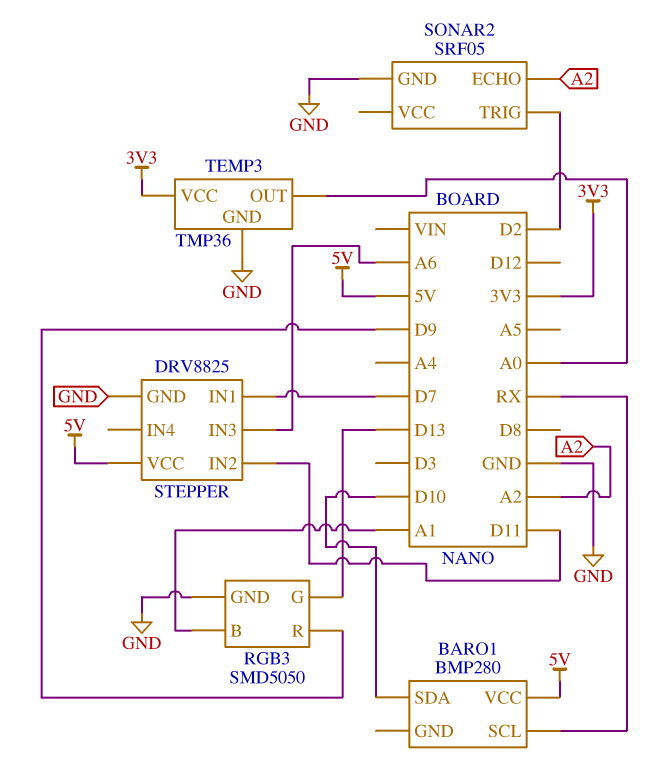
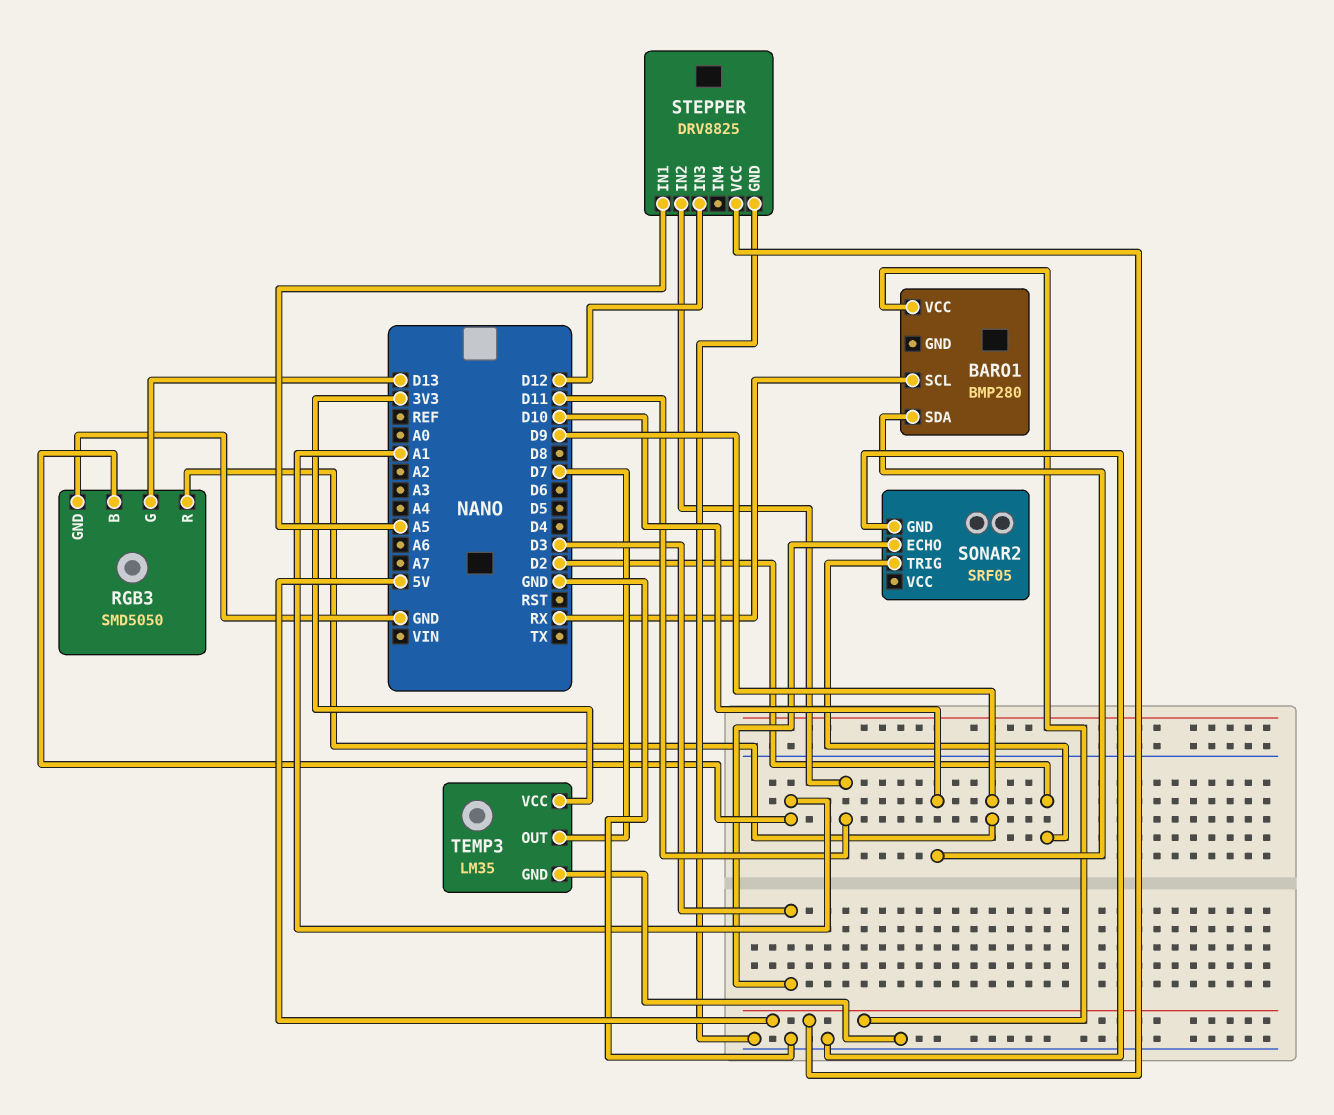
SONAR2 pin ECHO: A2 -> D3
STEPPER pin IN1: D7 -> A5
STEPPER pin IN3: A6 -> D12
TEMP3: TMP36 -> LM35
TEMP3 pin OUT: A0 -> D7

